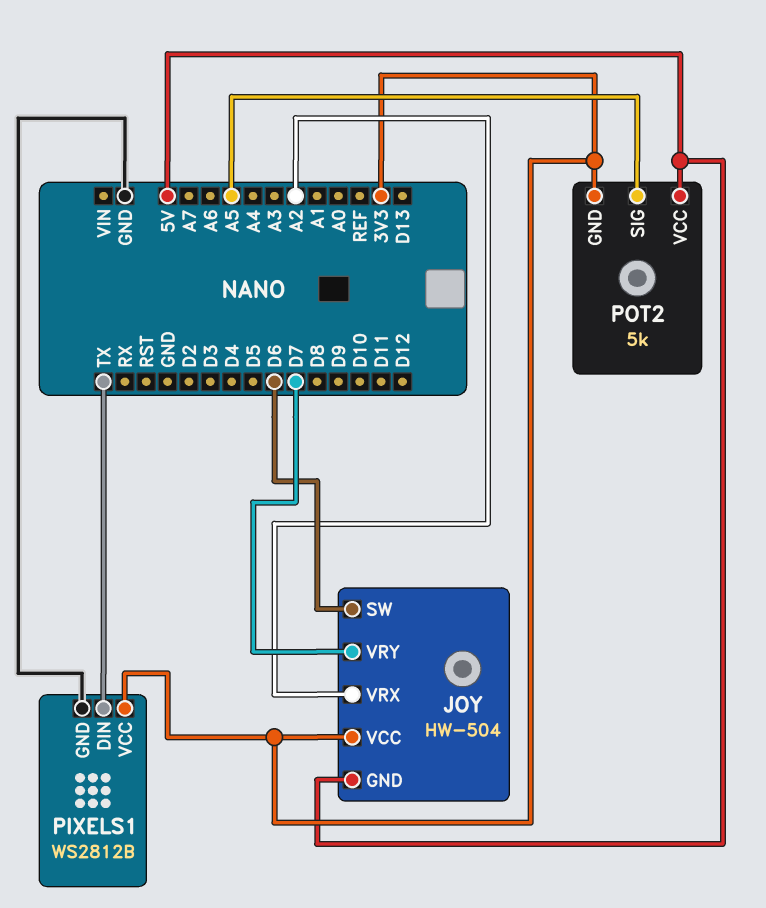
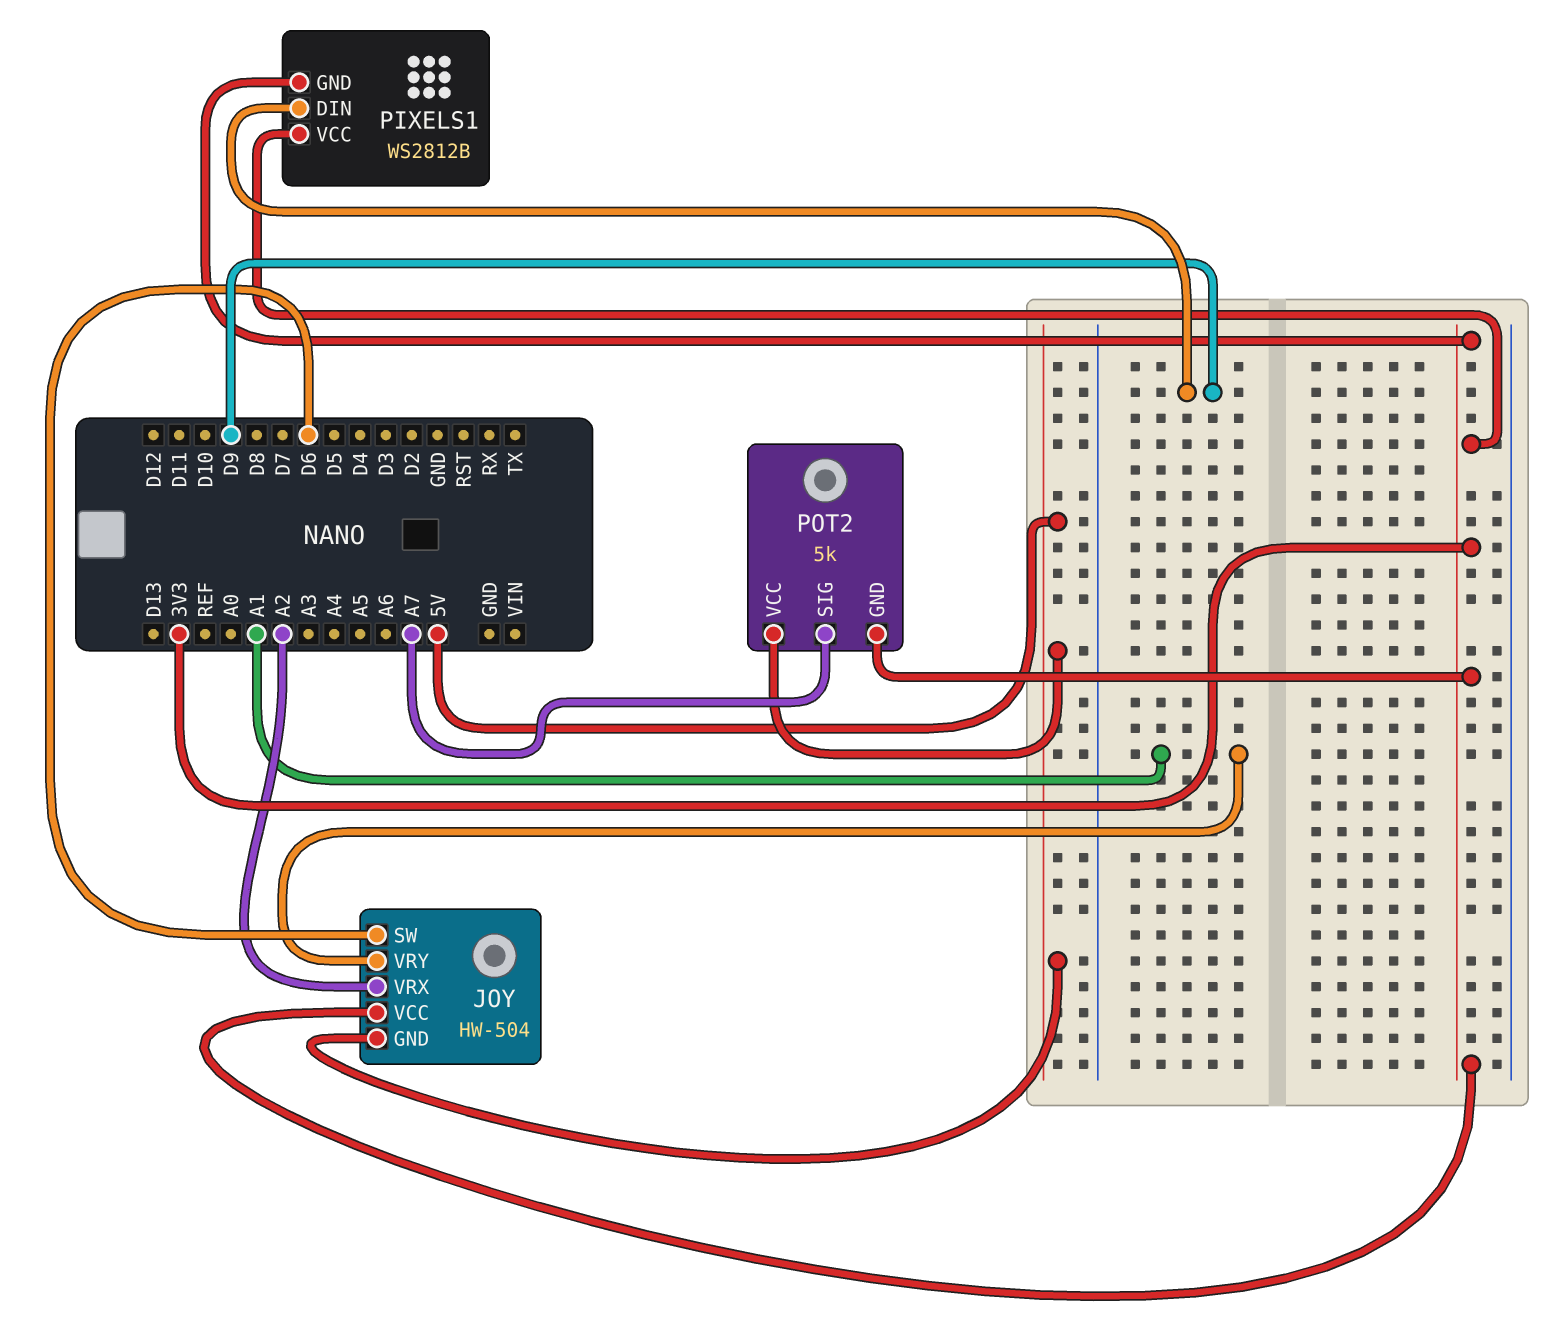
JOY pin VRY: D7 -> A1
PIXELS1 pin DIN: TX -> D9
PIXELS1 pin GND: GND -> 3V3
POT2 pin SIG: A5 -> A7

